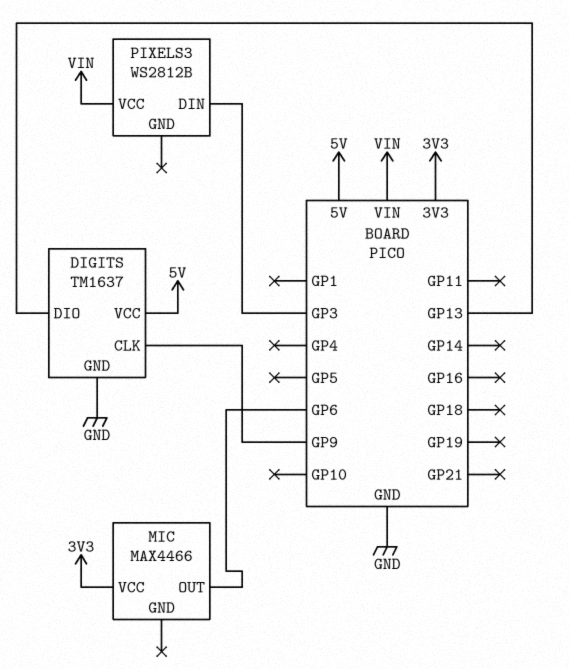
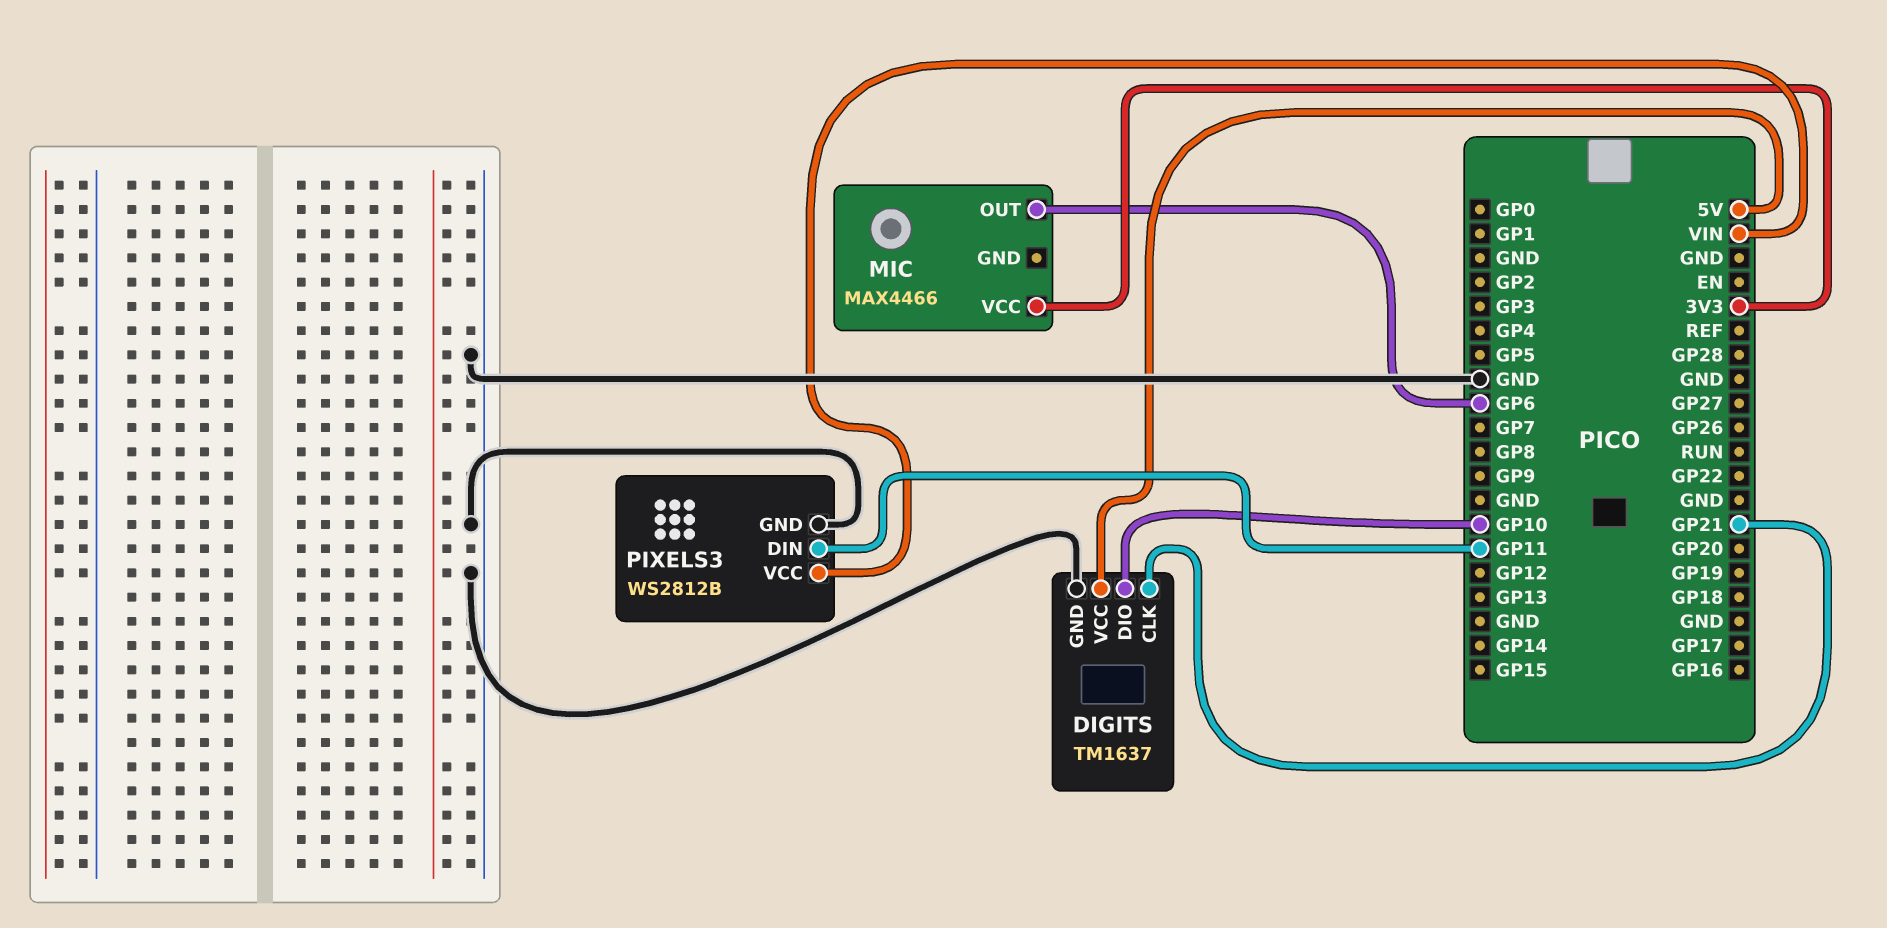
DIGITS pin CLK: GP9 -> GP21
DIGITS pin DIO: GP13 -> GP10
PIXELS3 pin DIN: GP3 -> GP11
PIXELS3 pin GND: none -> GND

